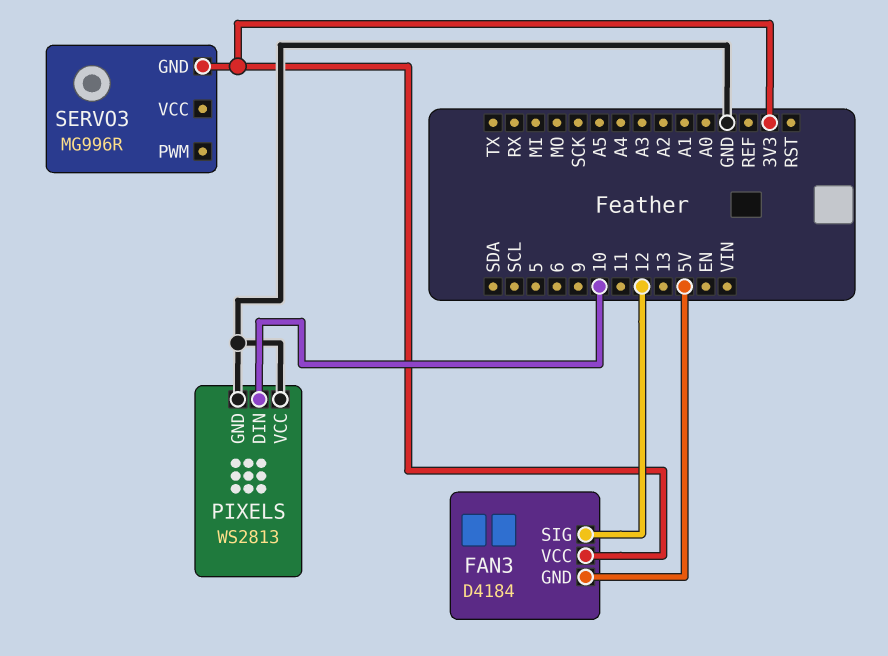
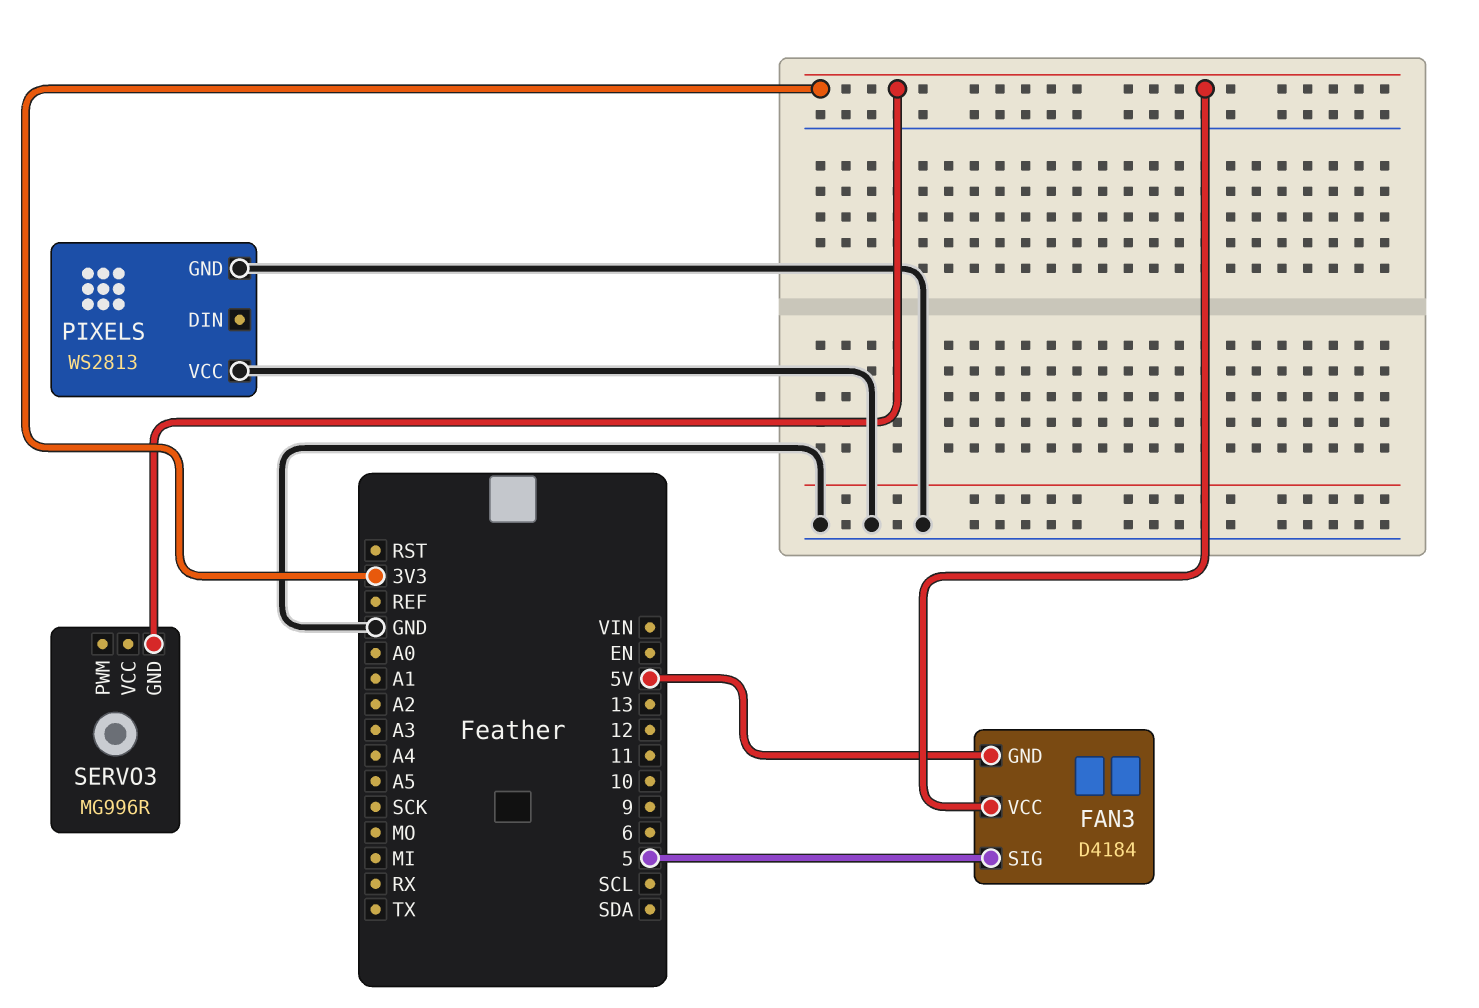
FAN3 pin SIG: 12 -> 5
PIXELS pin DIN: 10 -> none

